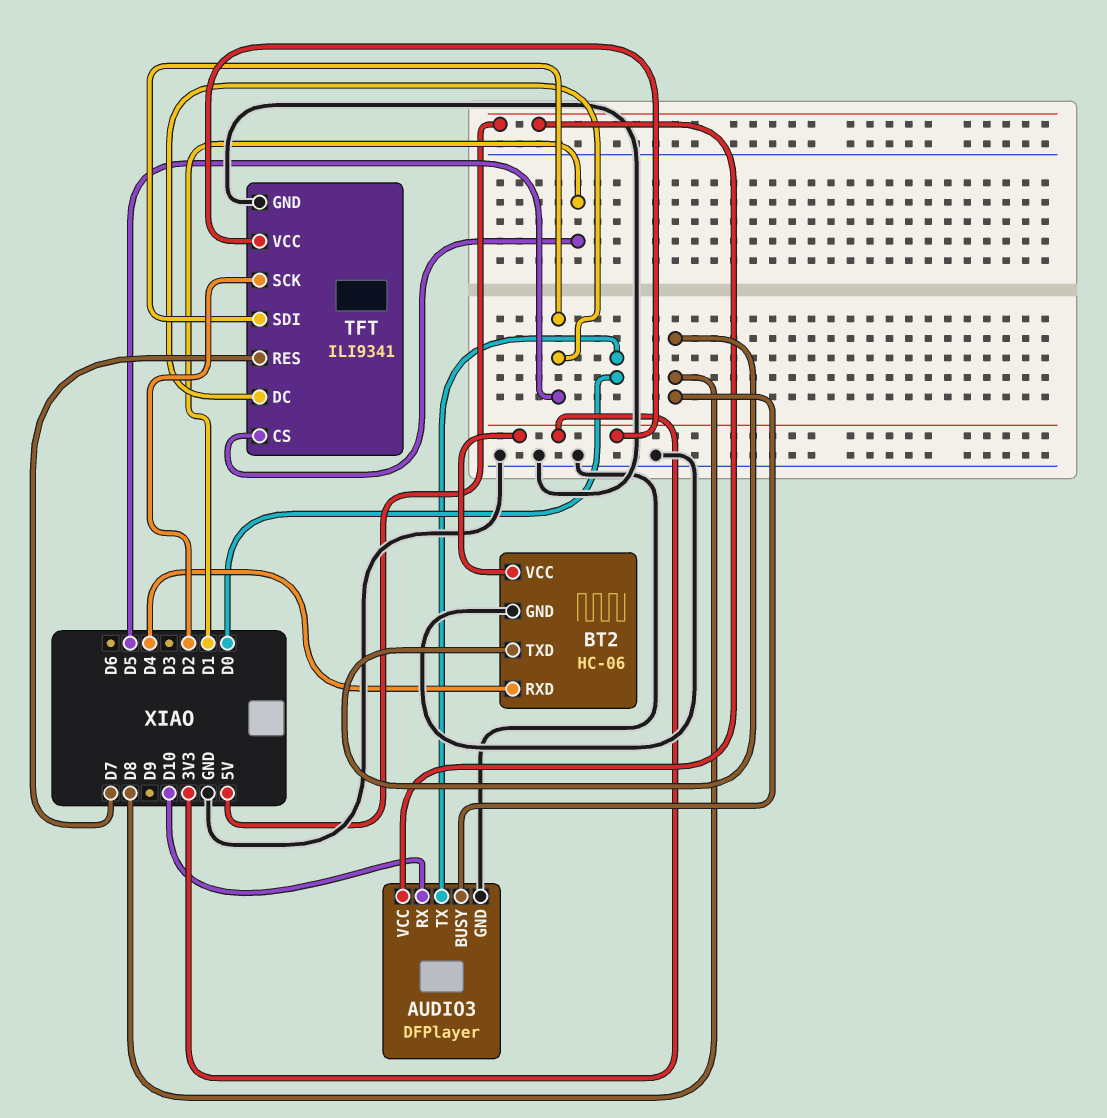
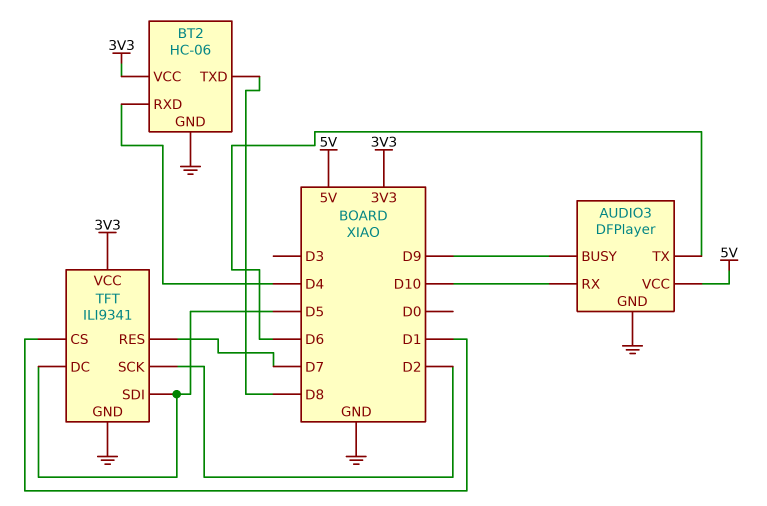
AUDIO3 pin BUSY: D8 -> D9
AUDIO3 pin TX: D0 -> D6

